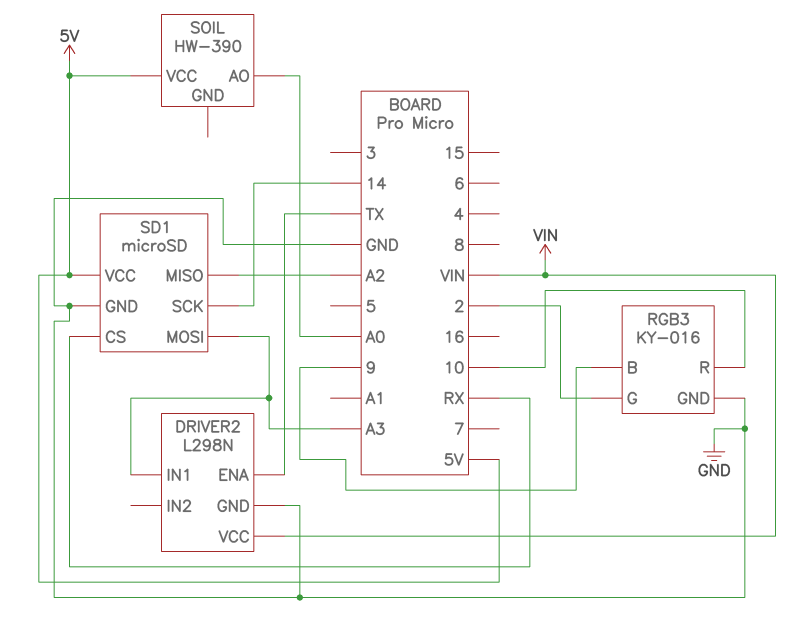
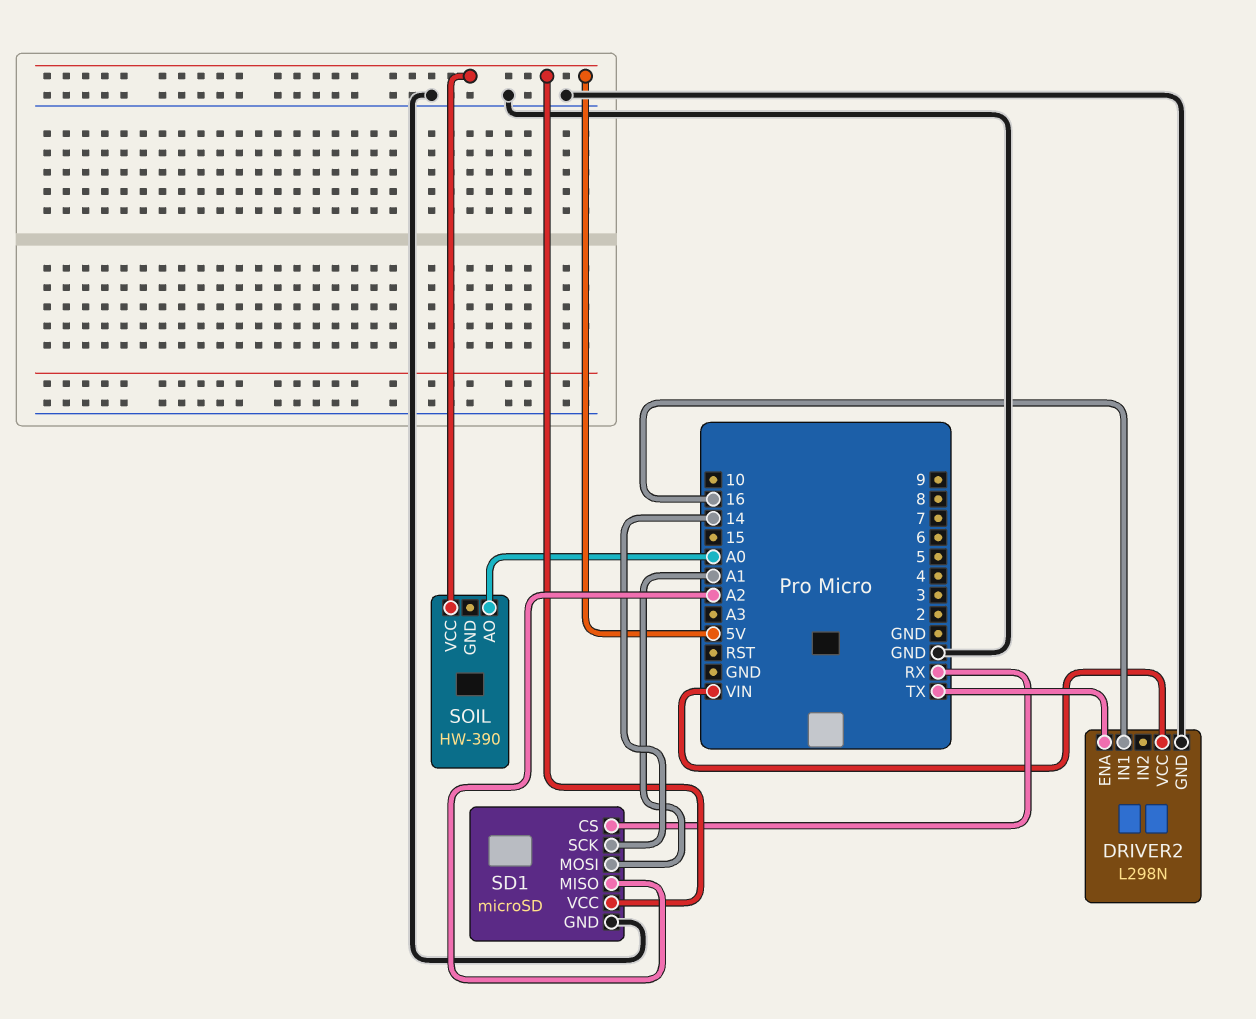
DRIVER2 pin IN1: A3 -> 16
RGB3: KY-016 -> none
RGB3 pin B: 9 -> none
RGB3 pin G: 2 -> none
RGB3 pin GND: GND -> none
RGB3 pin R: 10 -> none
SD1 pin MOSI: A3 -> A1

